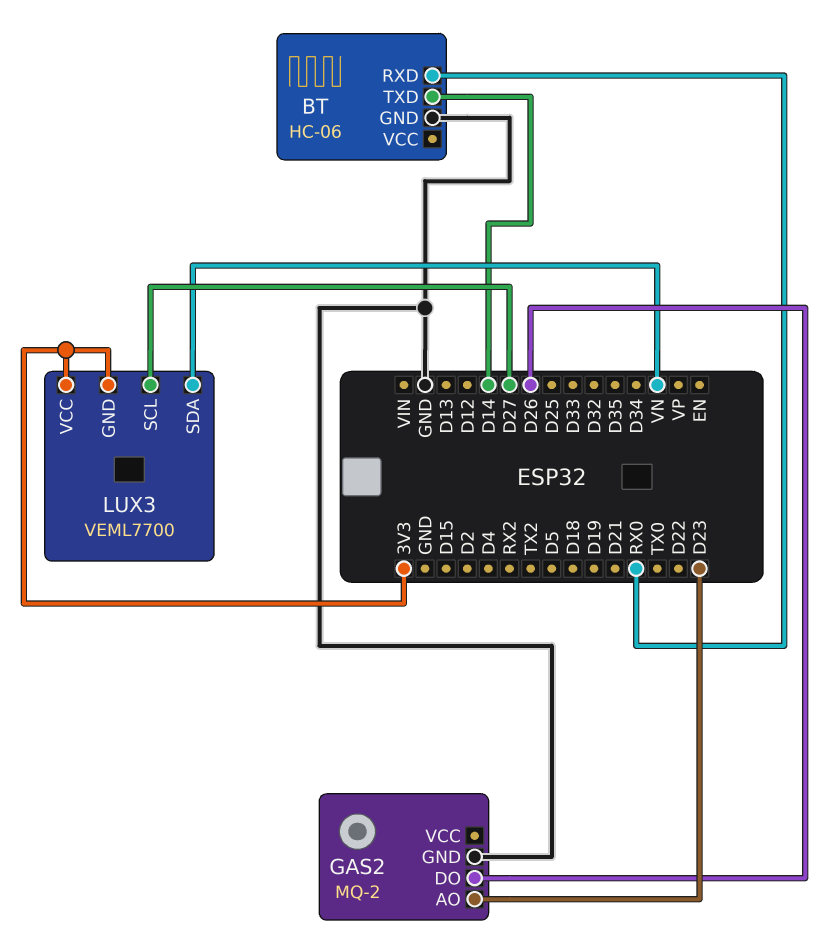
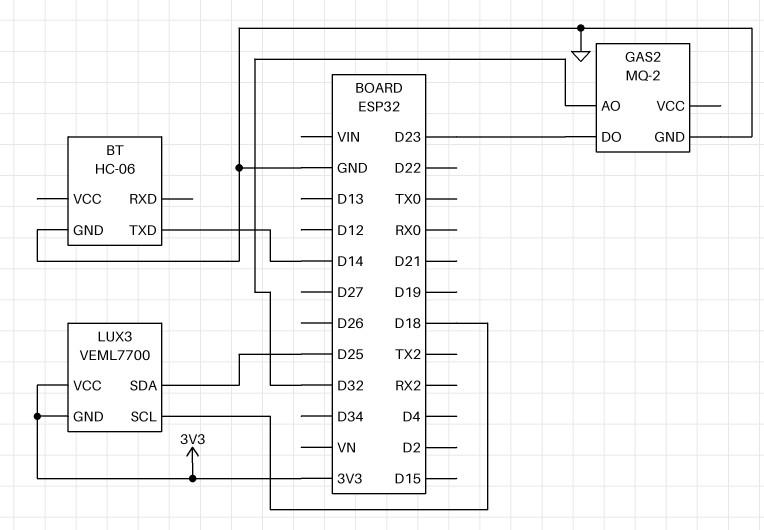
BT pin RXD: RX0 -> none
GAS2 pin AO: D23 -> D32
GAS2 pin DO: D26 -> D23
LUX3 pin SCL: D27 -> D18
LUX3 pin SDA: VN -> D25

